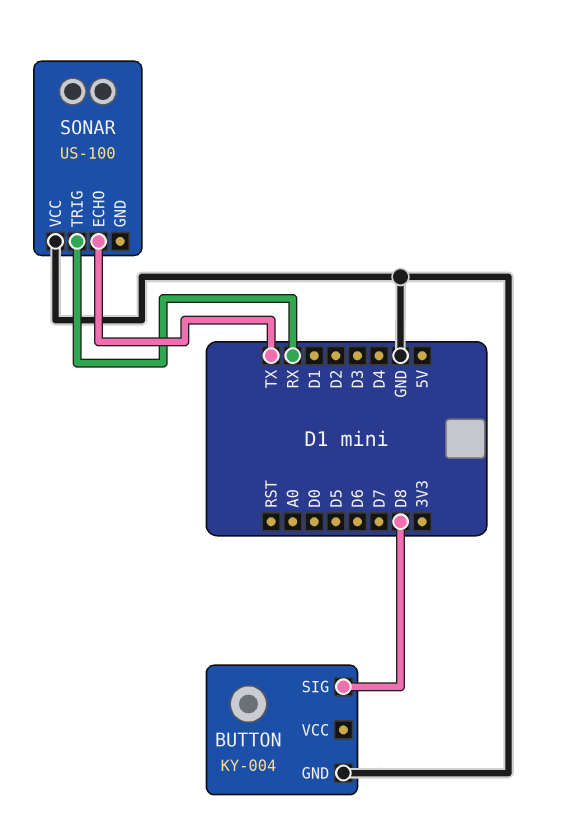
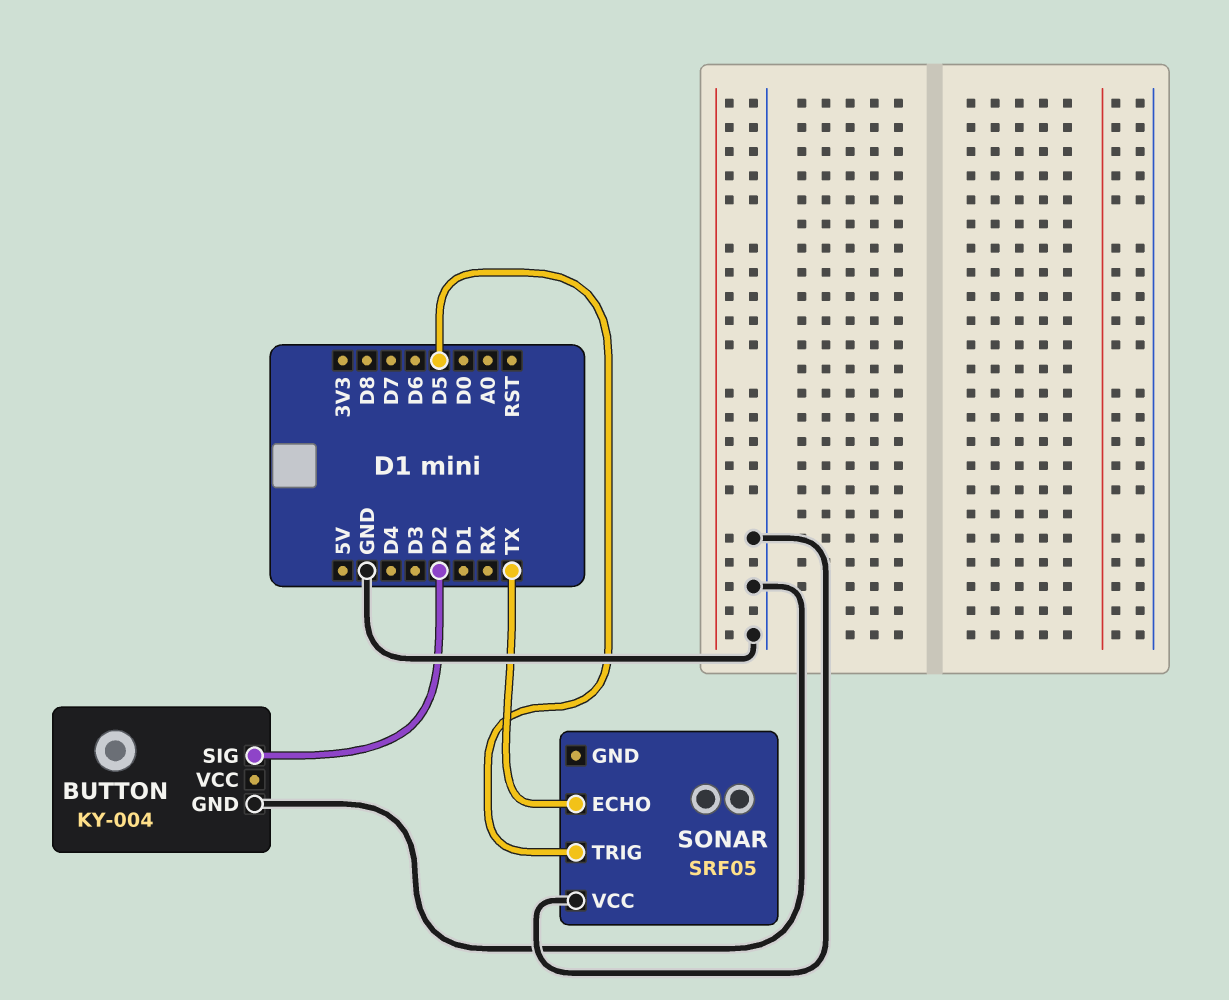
BUTTON pin SIG: D8 -> D2
SONAR: US-100 -> SRF05
SONAR pin TRIG: RX -> D5

